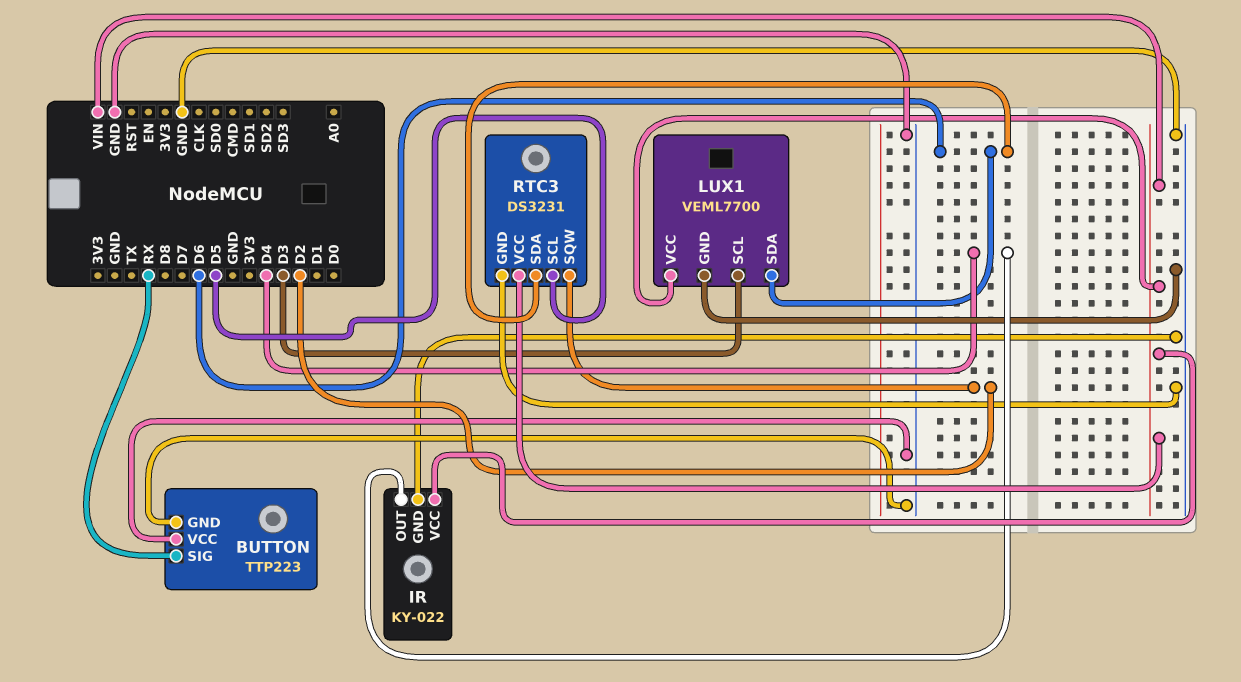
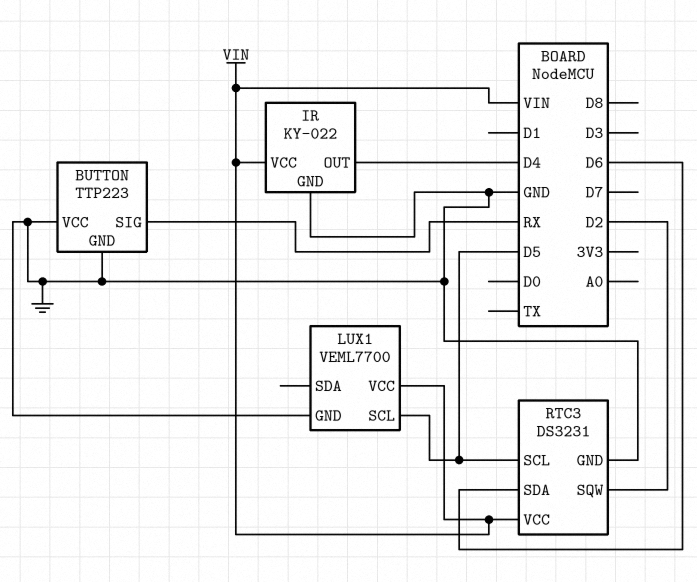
LUX1 pin SCL: D3 -> D5
LUX1 pin SDA: D6 -> none

